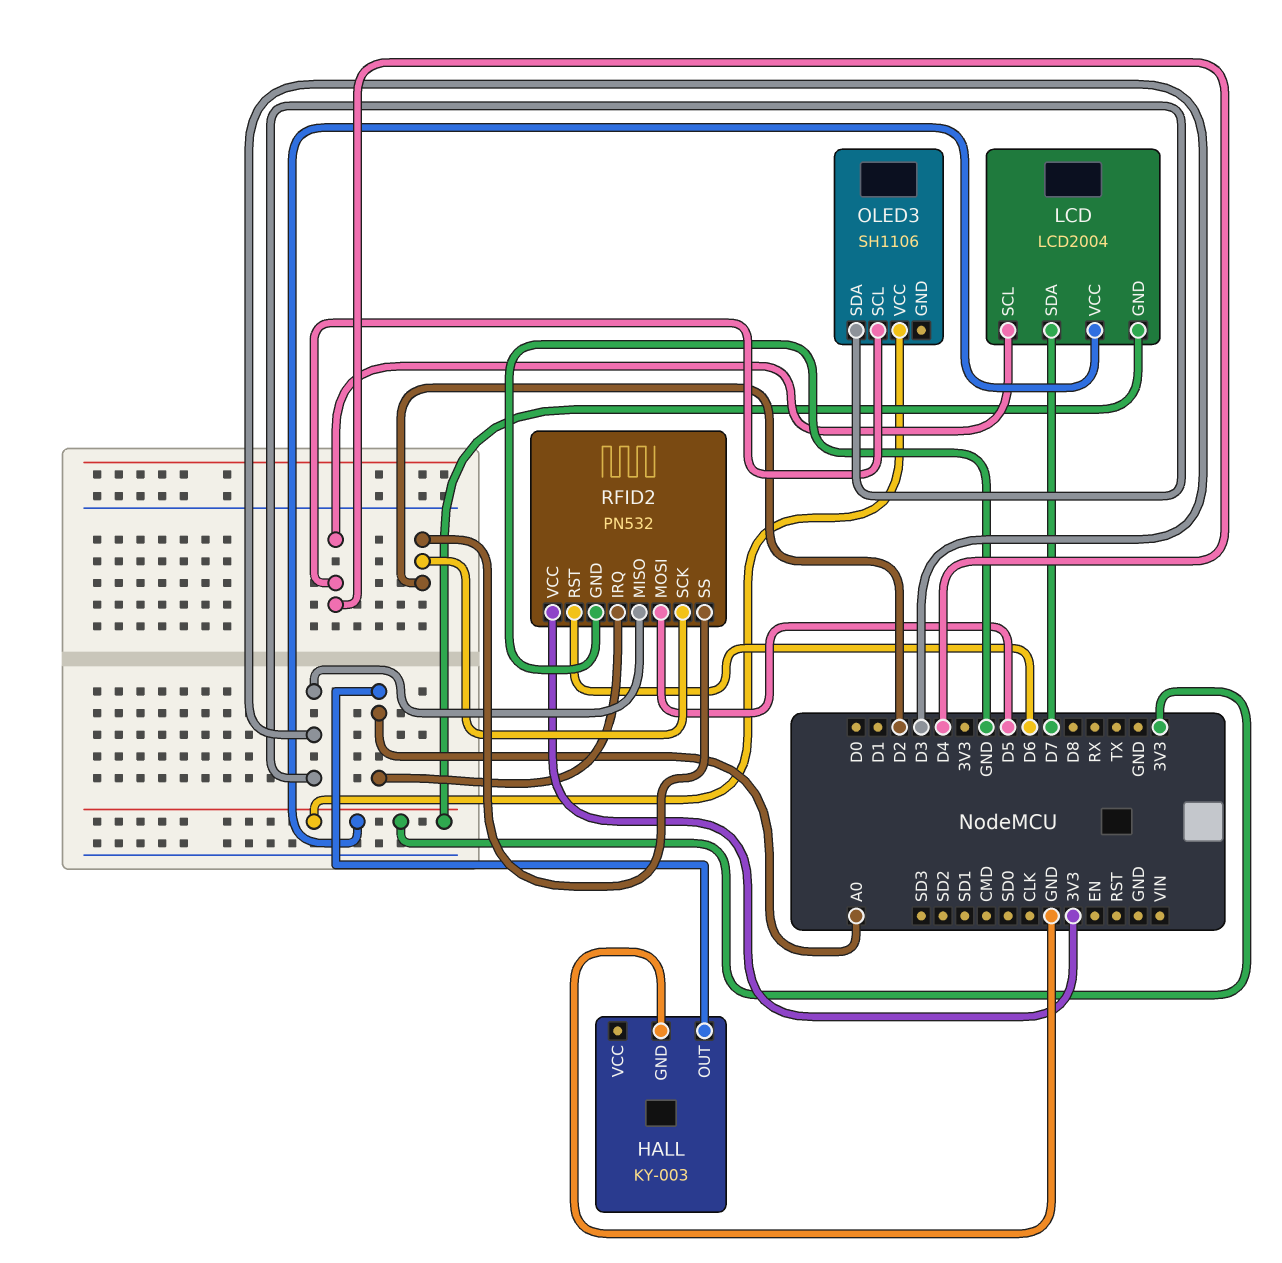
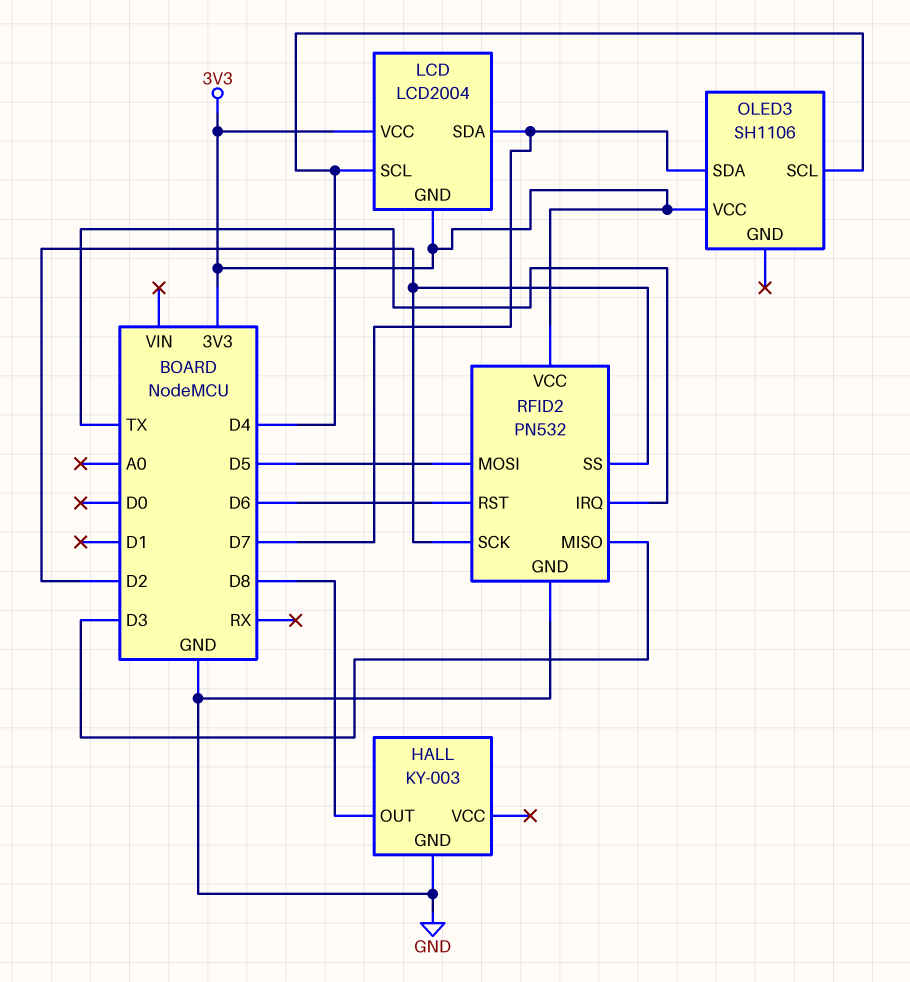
HALL pin OUT: A0 -> D8
OLED3 pin SDA: D3 -> D7
RFID2 pin IRQ: A0 -> TX

